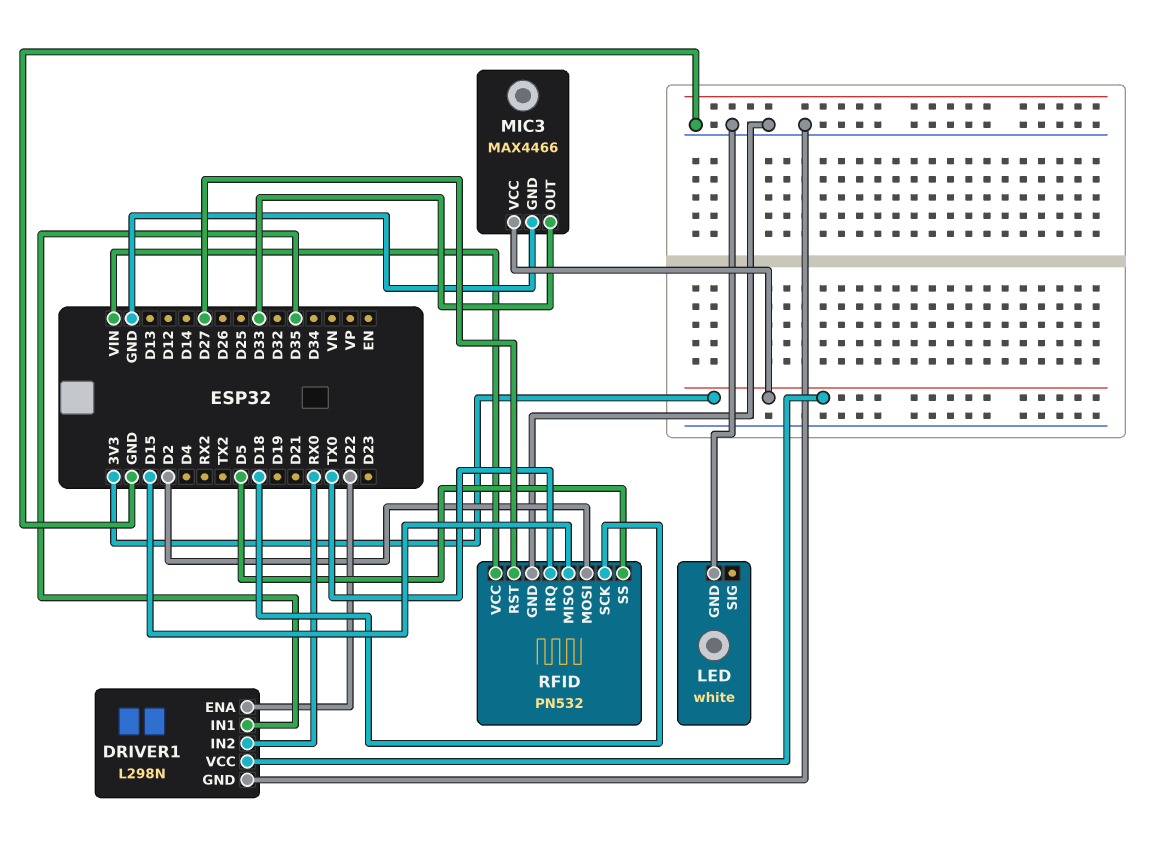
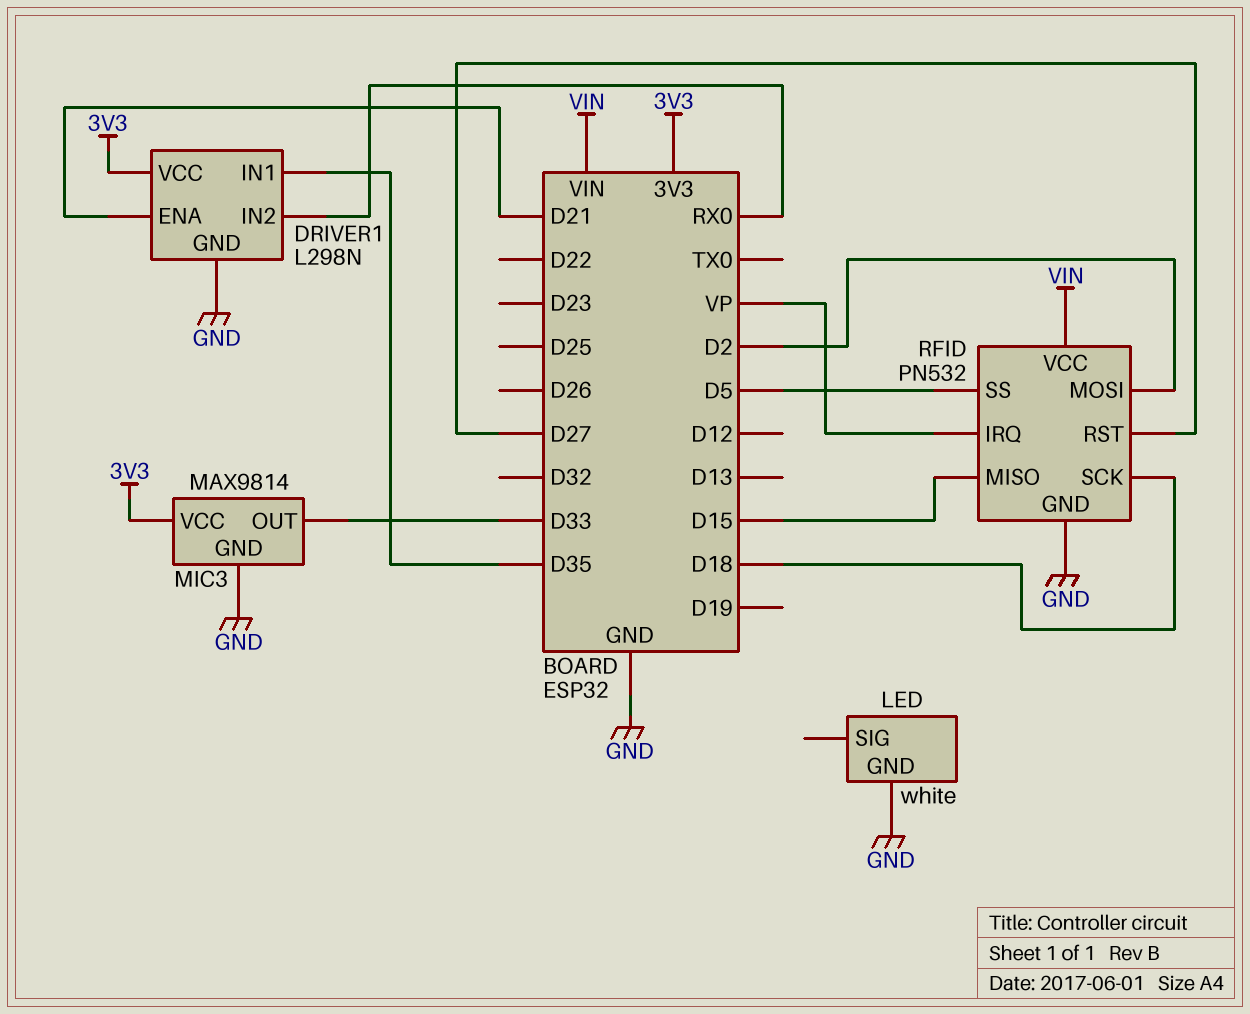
DRIVER1 pin ENA: D22 -> D21
MIC3: MAX4466 -> MAX9814
RFID pin IRQ: TX0 -> VP

